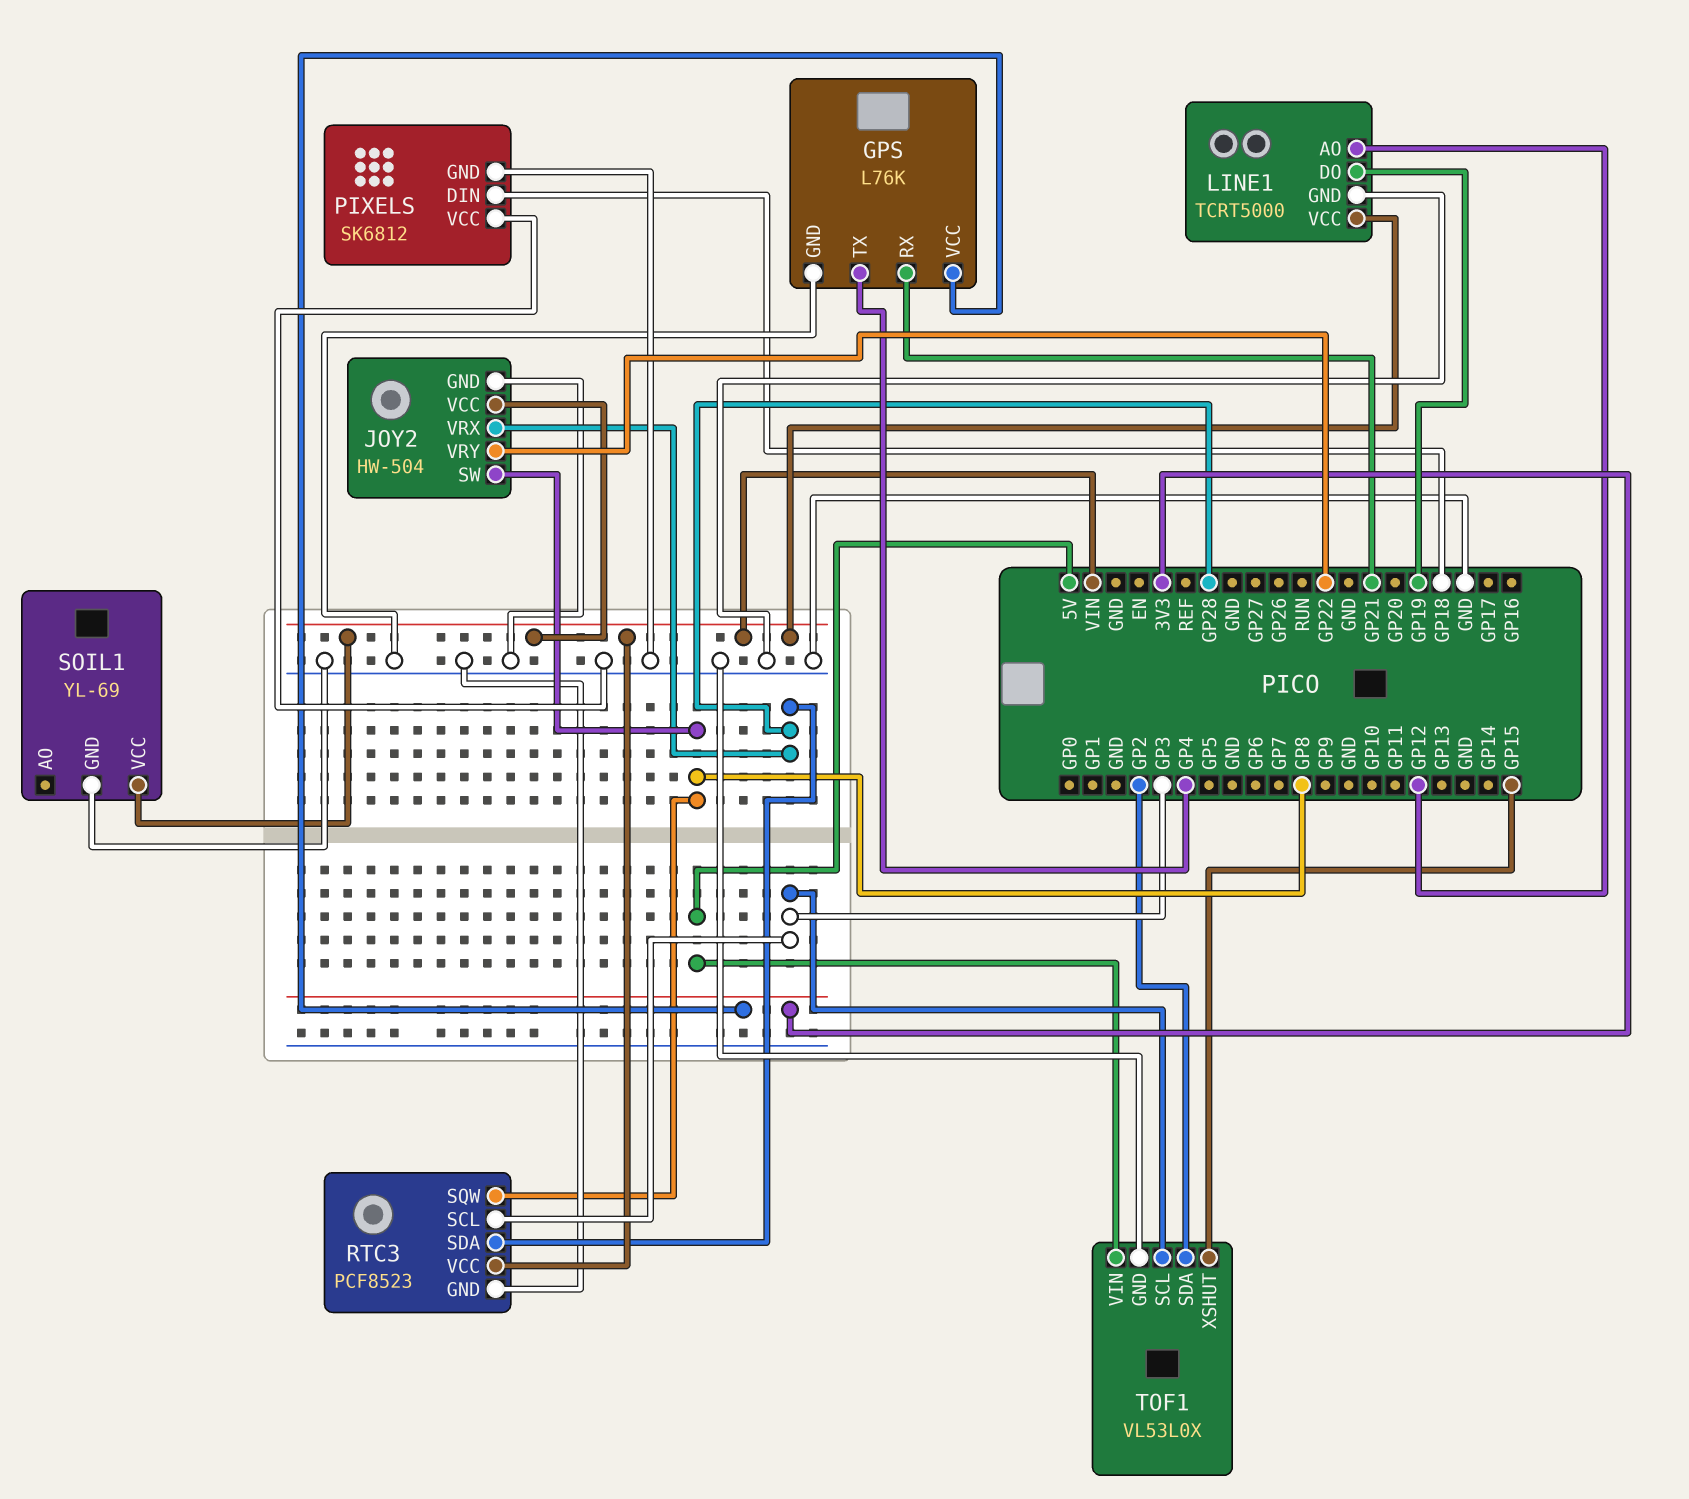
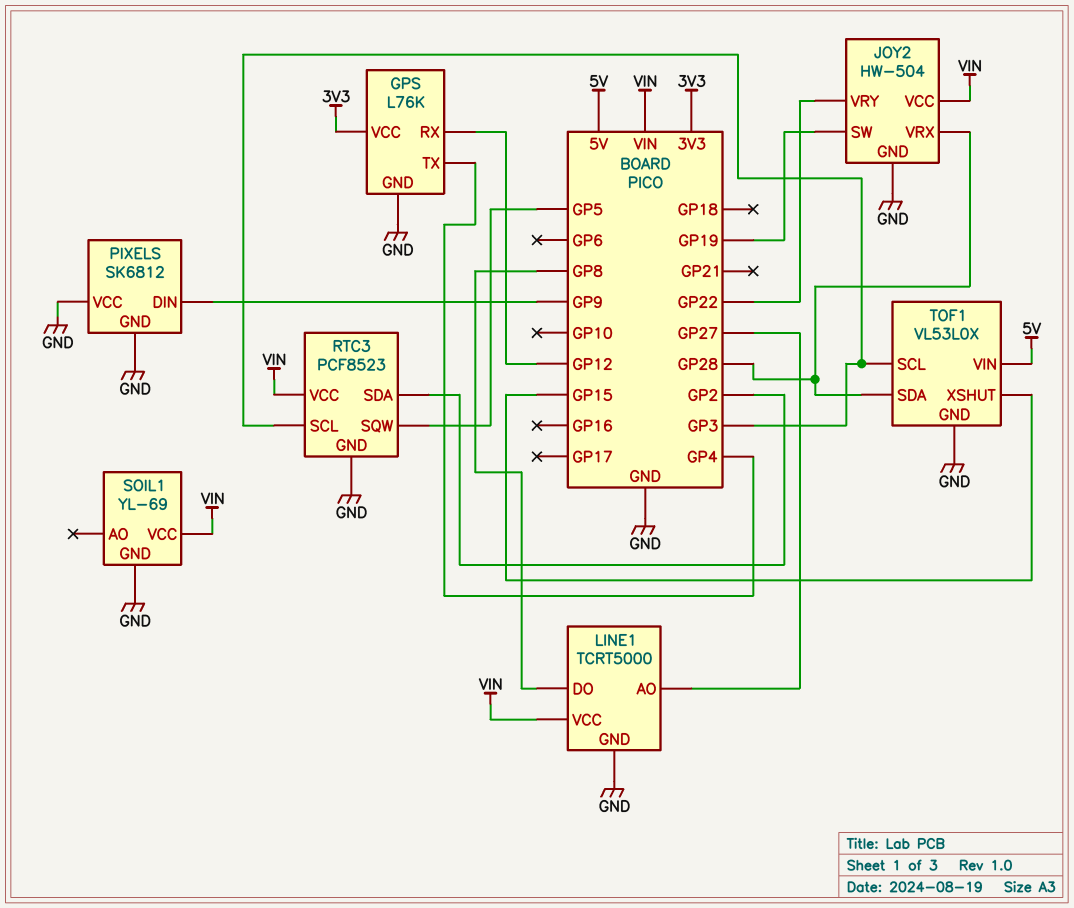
GPS pin RX: GP21 -> GP12
JOY2 pin SW: GP8 -> GP19
LINE1 pin AO: GP12 -> GP27
LINE1 pin DO: GP19 -> GP8
PIXELS pin DIN: GP18 -> GP9
RTC3 pin SDA: GP28 -> GP2
RTC3 pin SQW: GP8 -> GP5
TOF1 pin SDA: GP2 -> GP28

